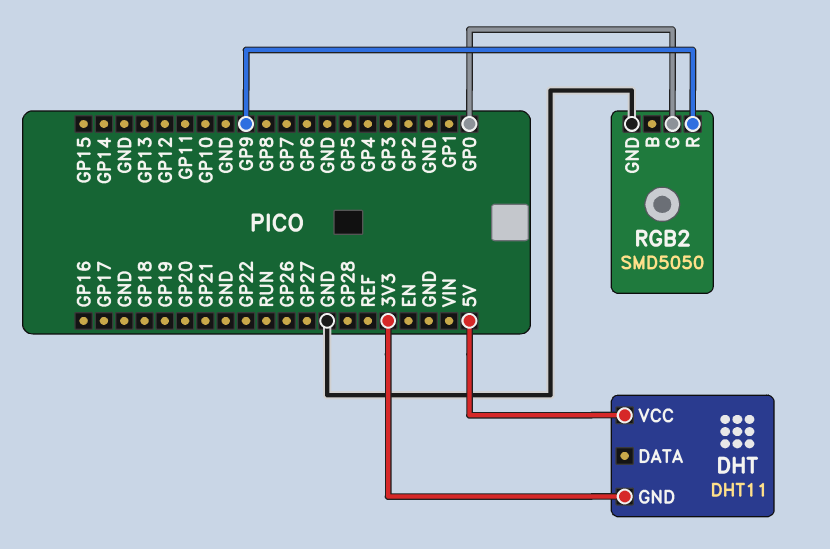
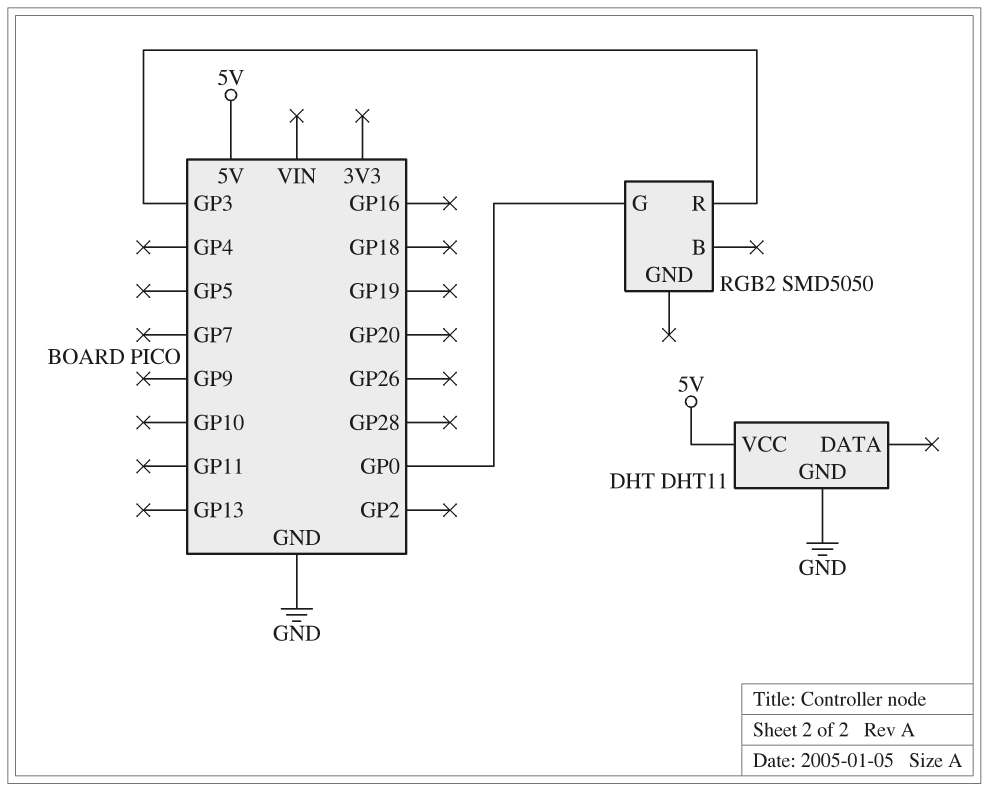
DHT pin GND: 3V3 -> GND
RGB2 pin GND: GND -> none
RGB2 pin R: GP9 -> GP3

